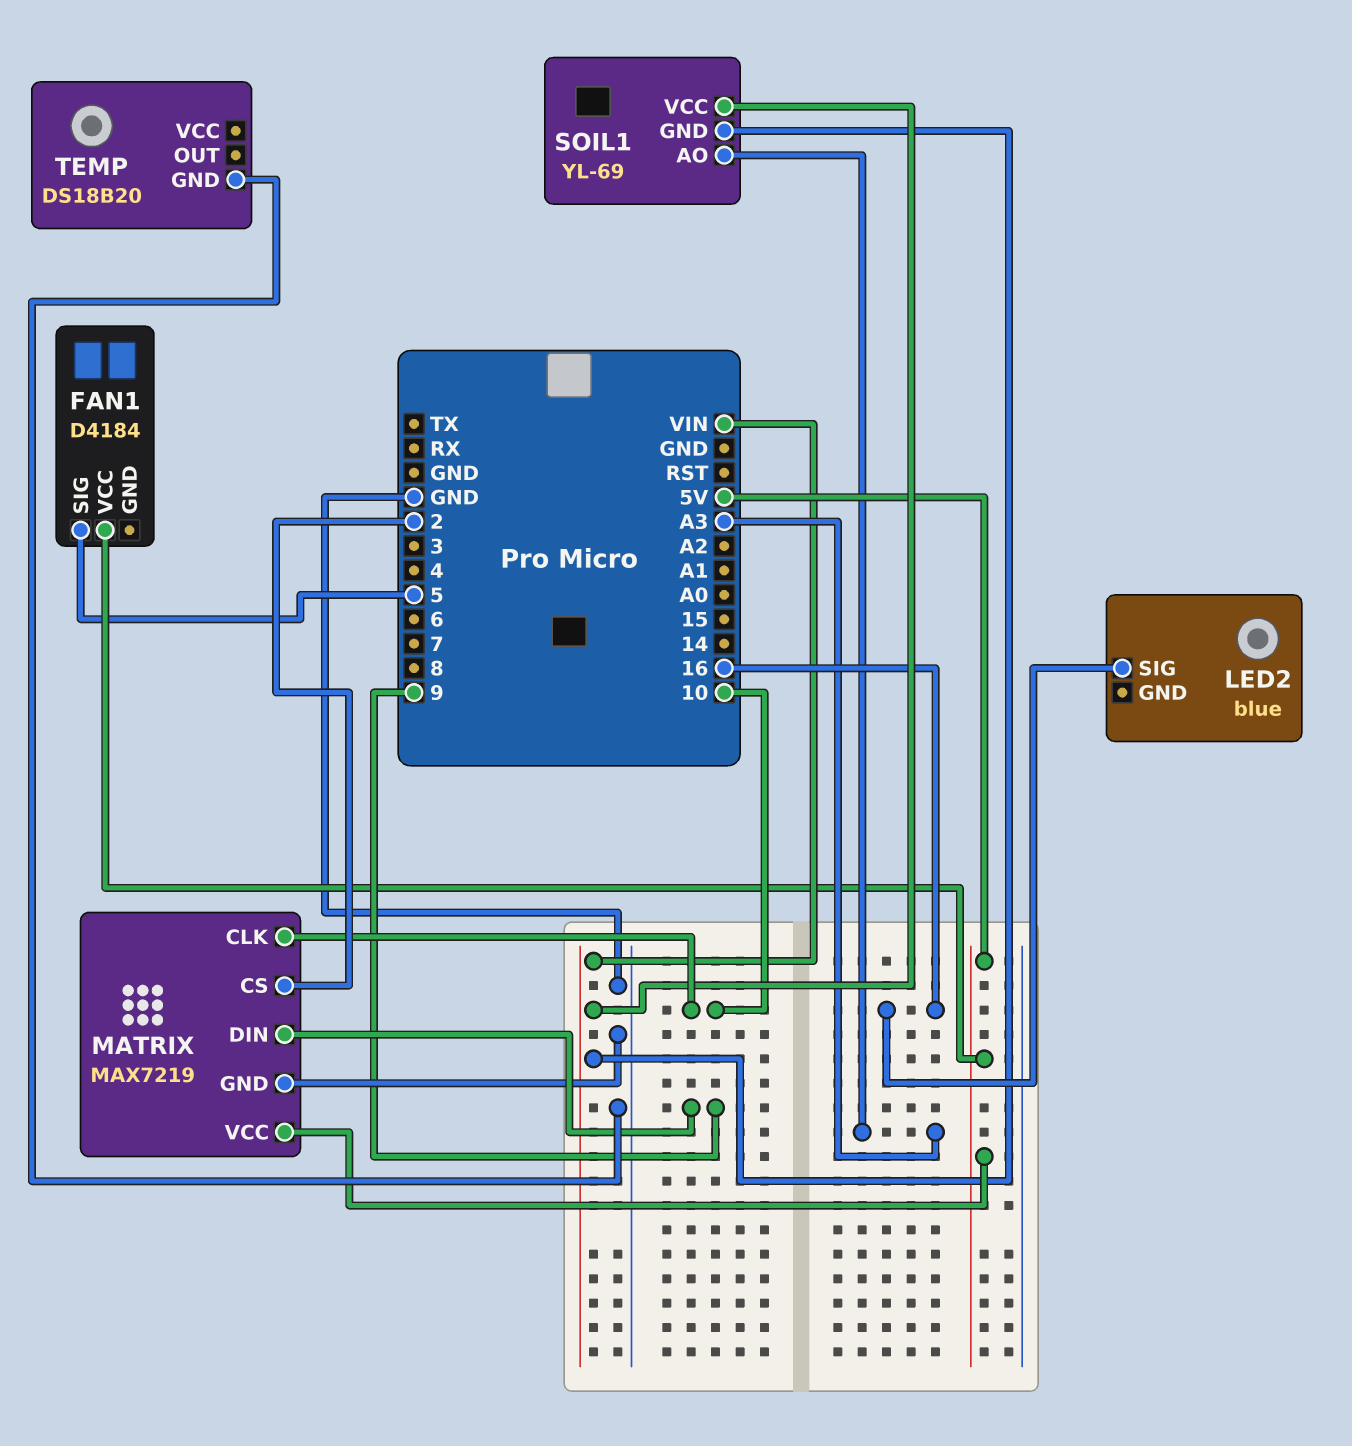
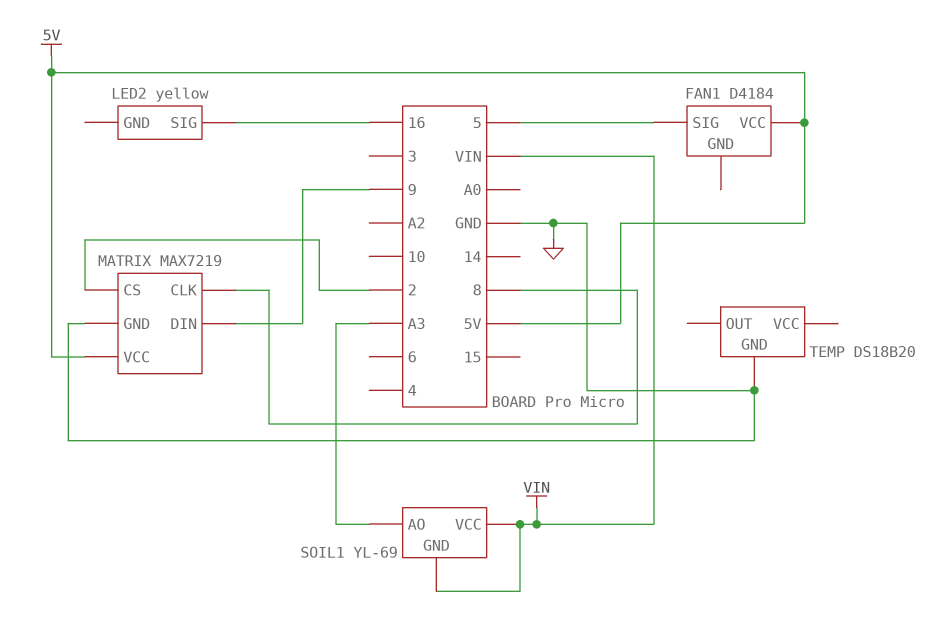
LED2: blue -> yellow
MATRIX pin CLK: 10 -> 8

